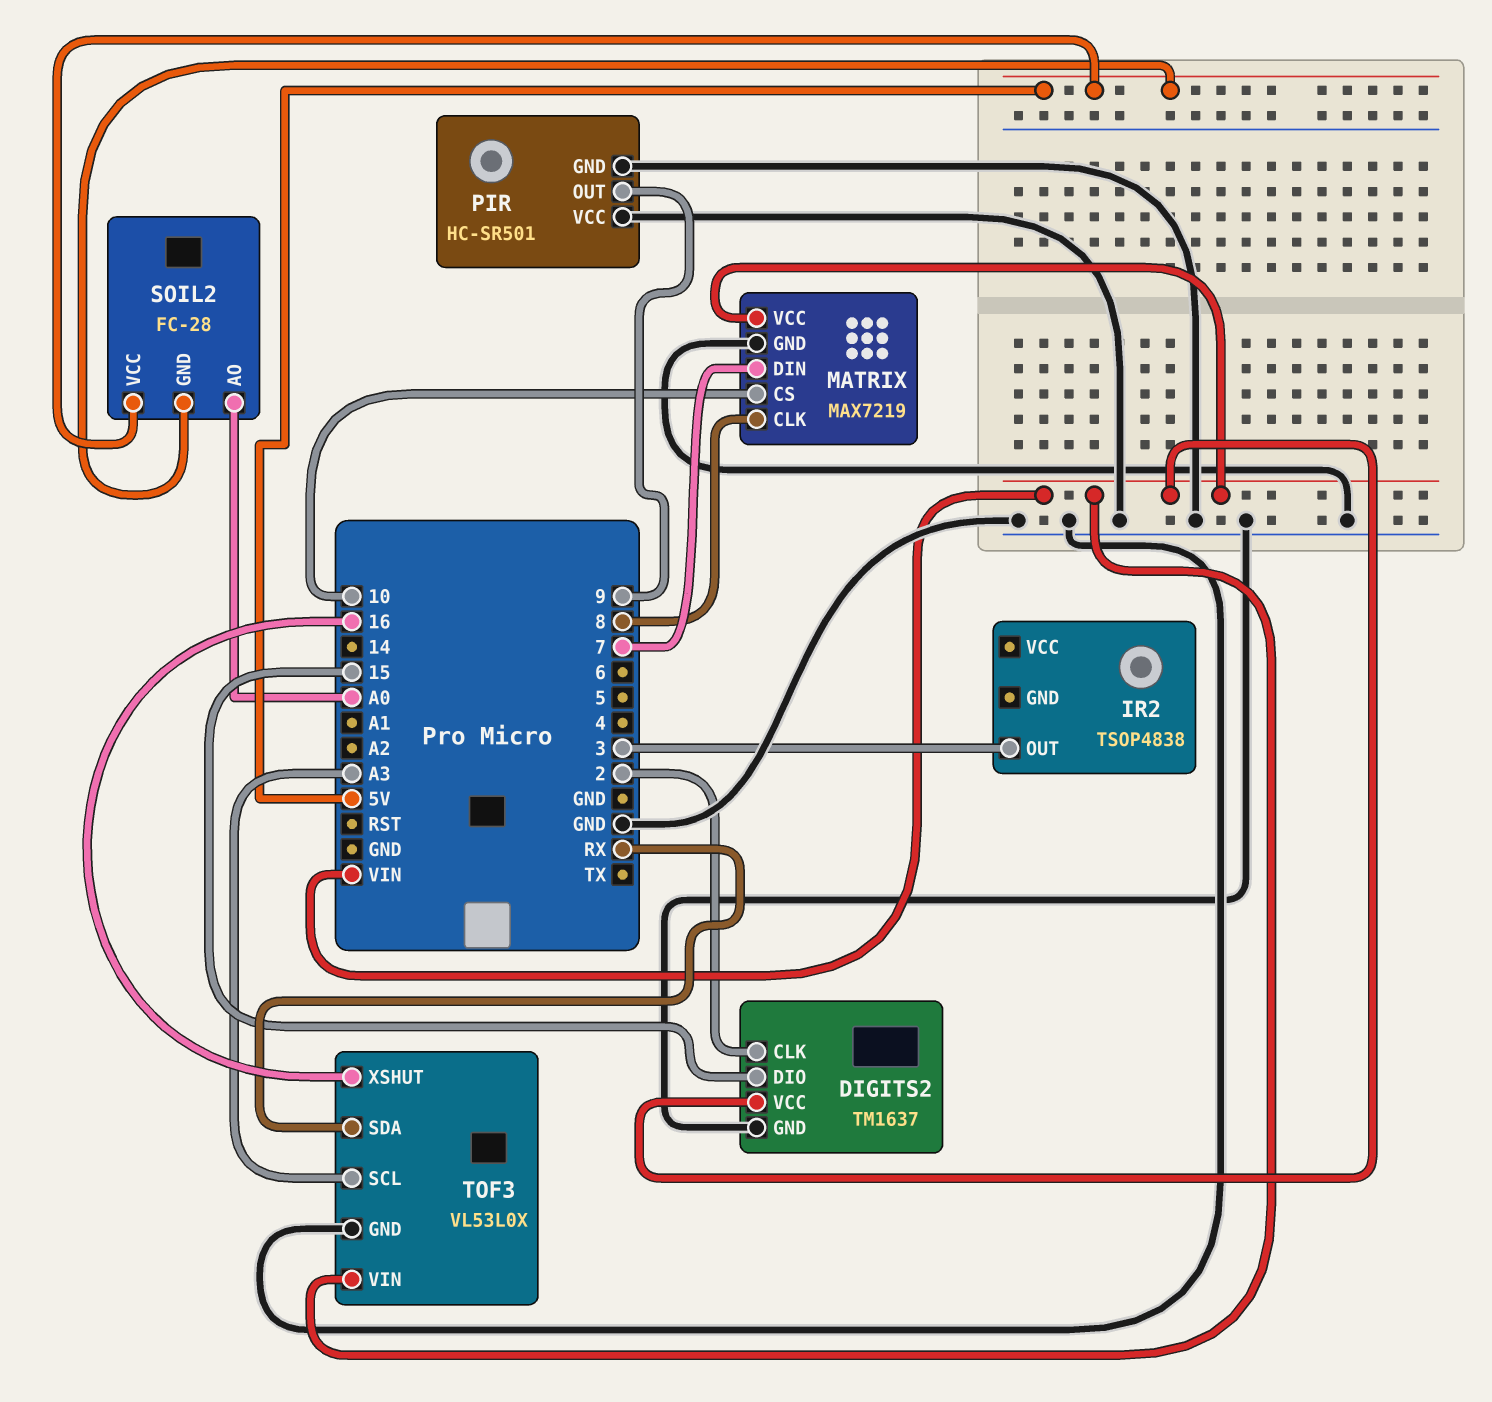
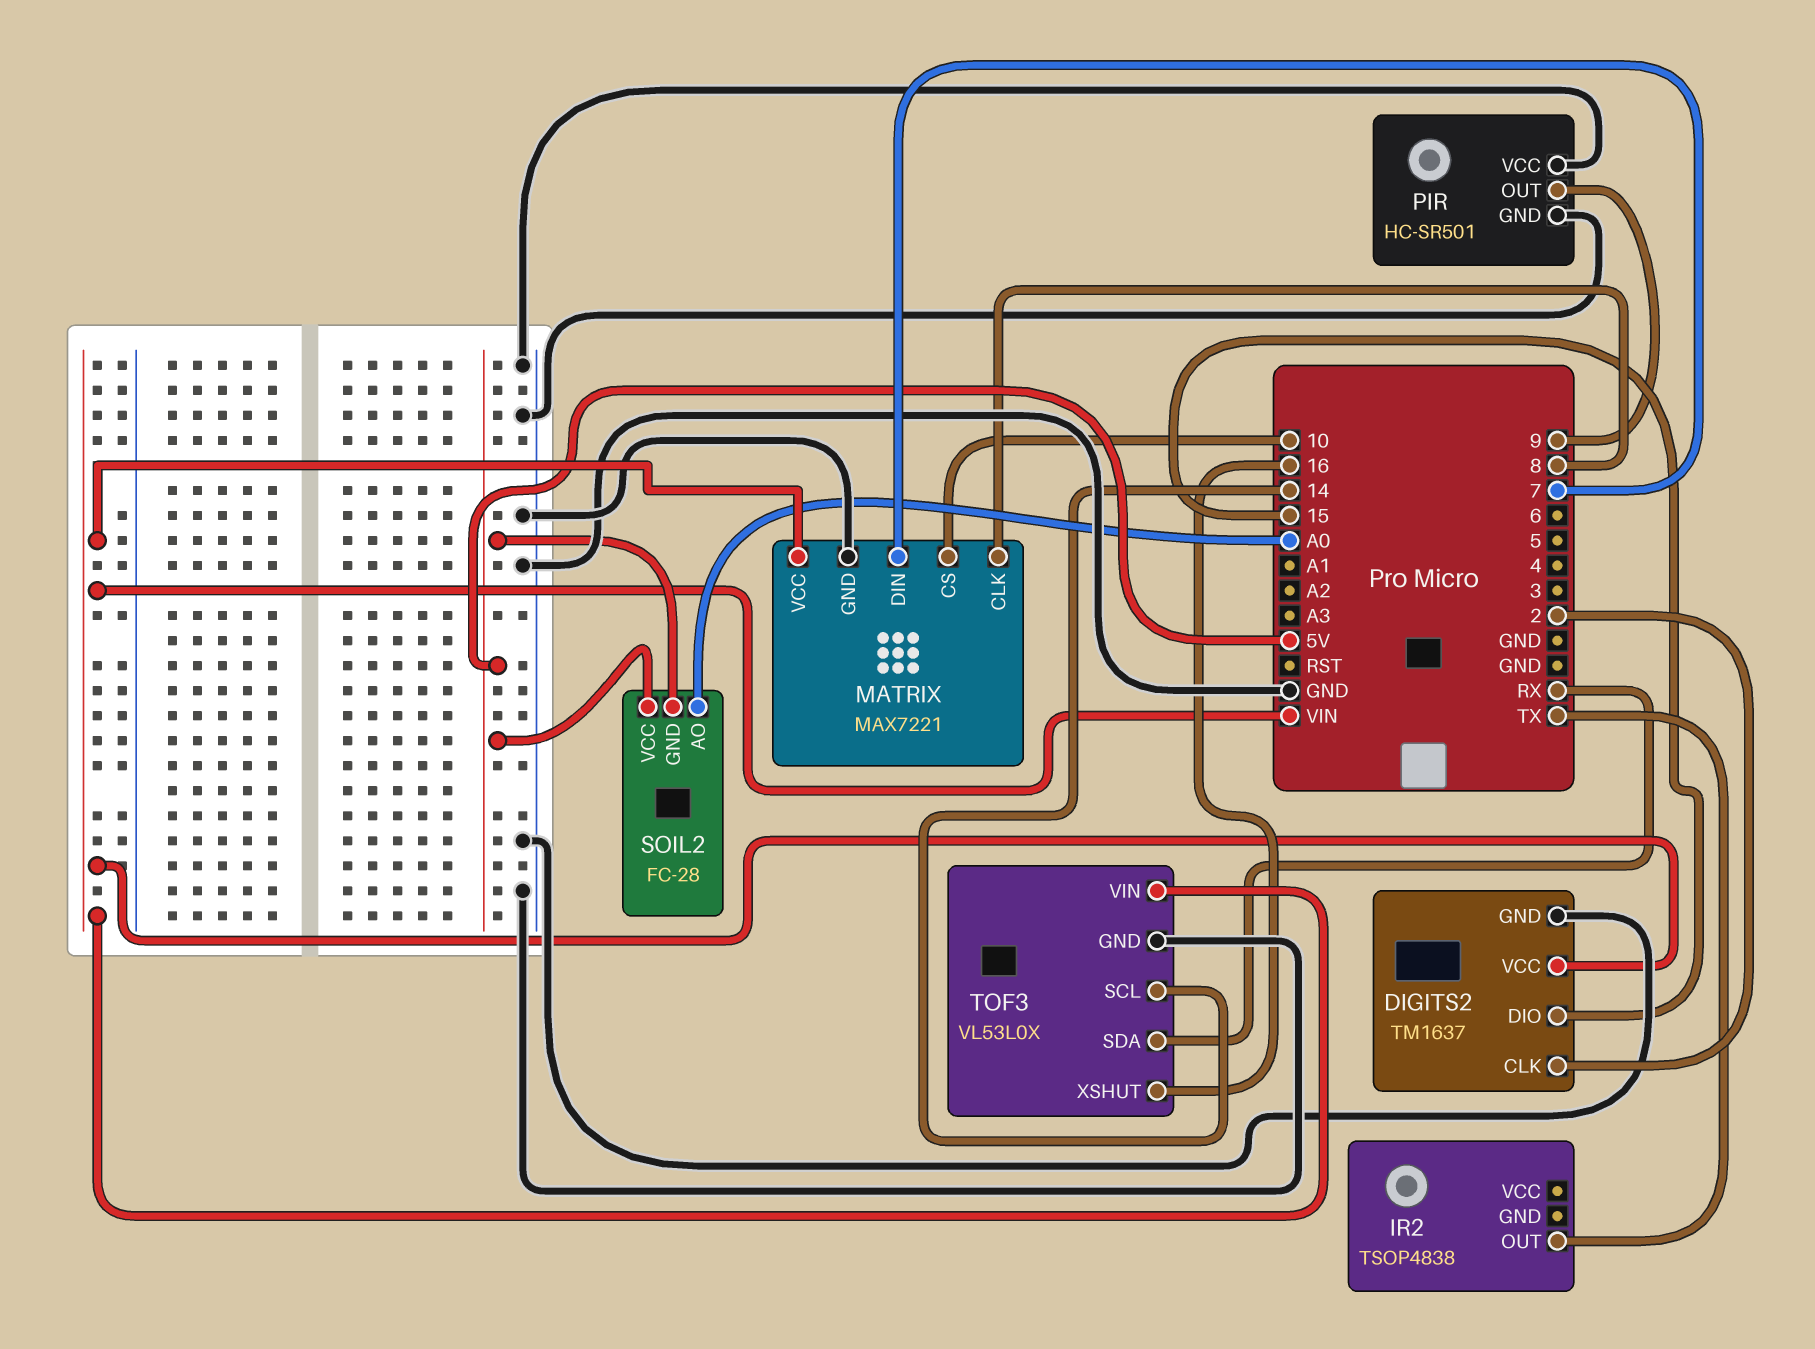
IR2 pin OUT: 3 -> TX
MATRIX: MAX7219 -> MAX7221
TOF3 pin SCL: A3 -> 14

